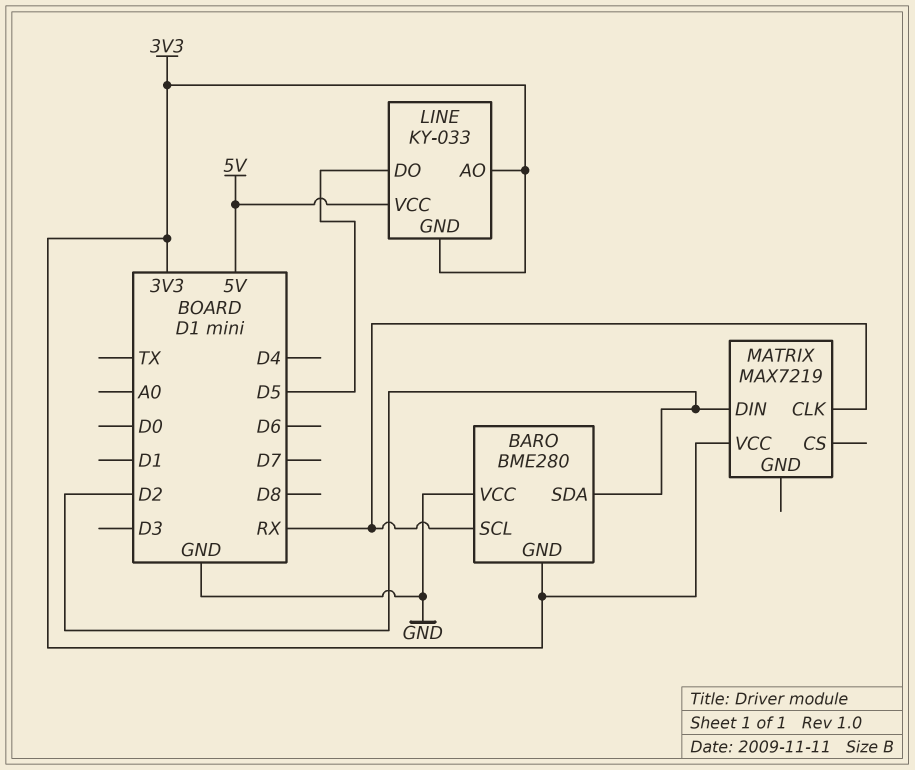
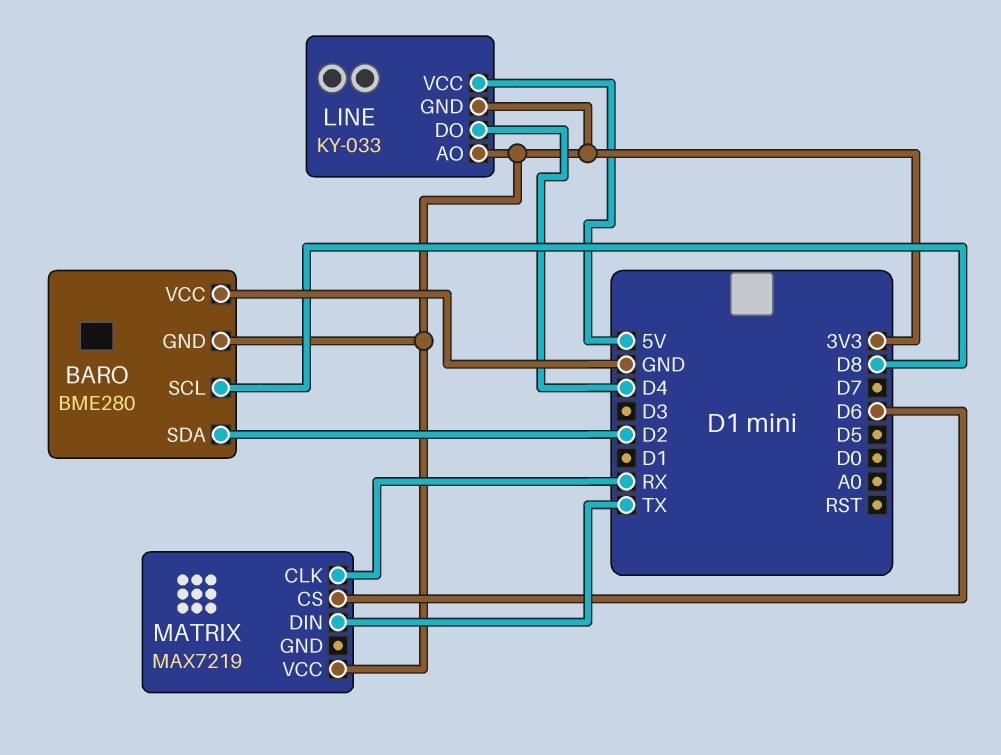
BARO pin SCL: RX -> D8
LINE pin DO: D5 -> D4
MATRIX pin CS: none -> D6
MATRIX pin DIN: D2 -> TX

